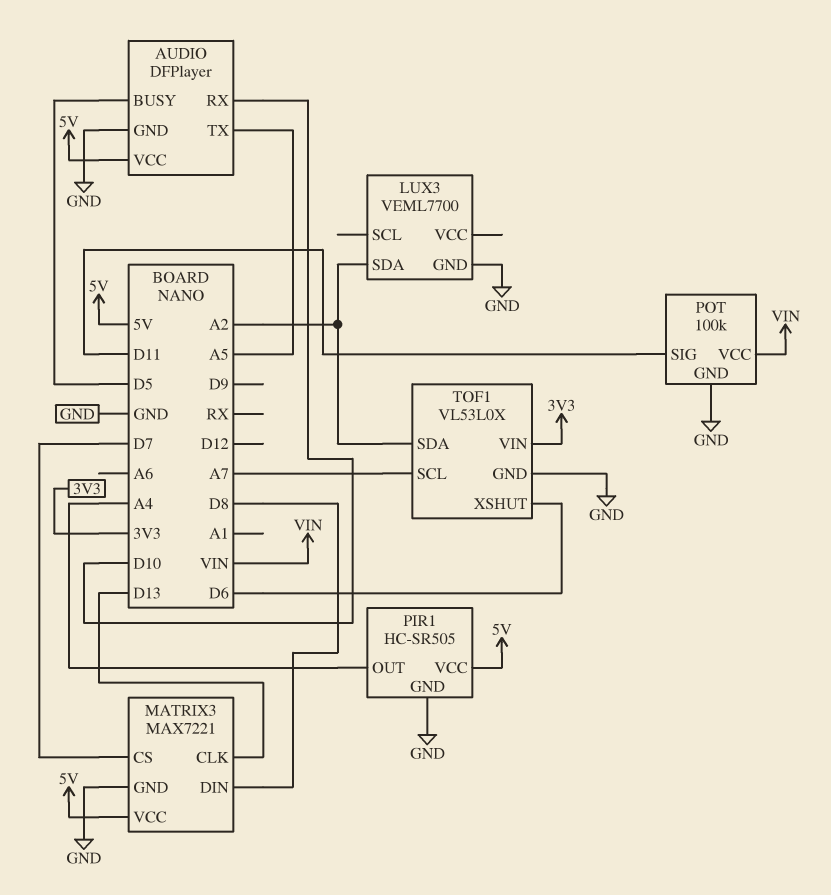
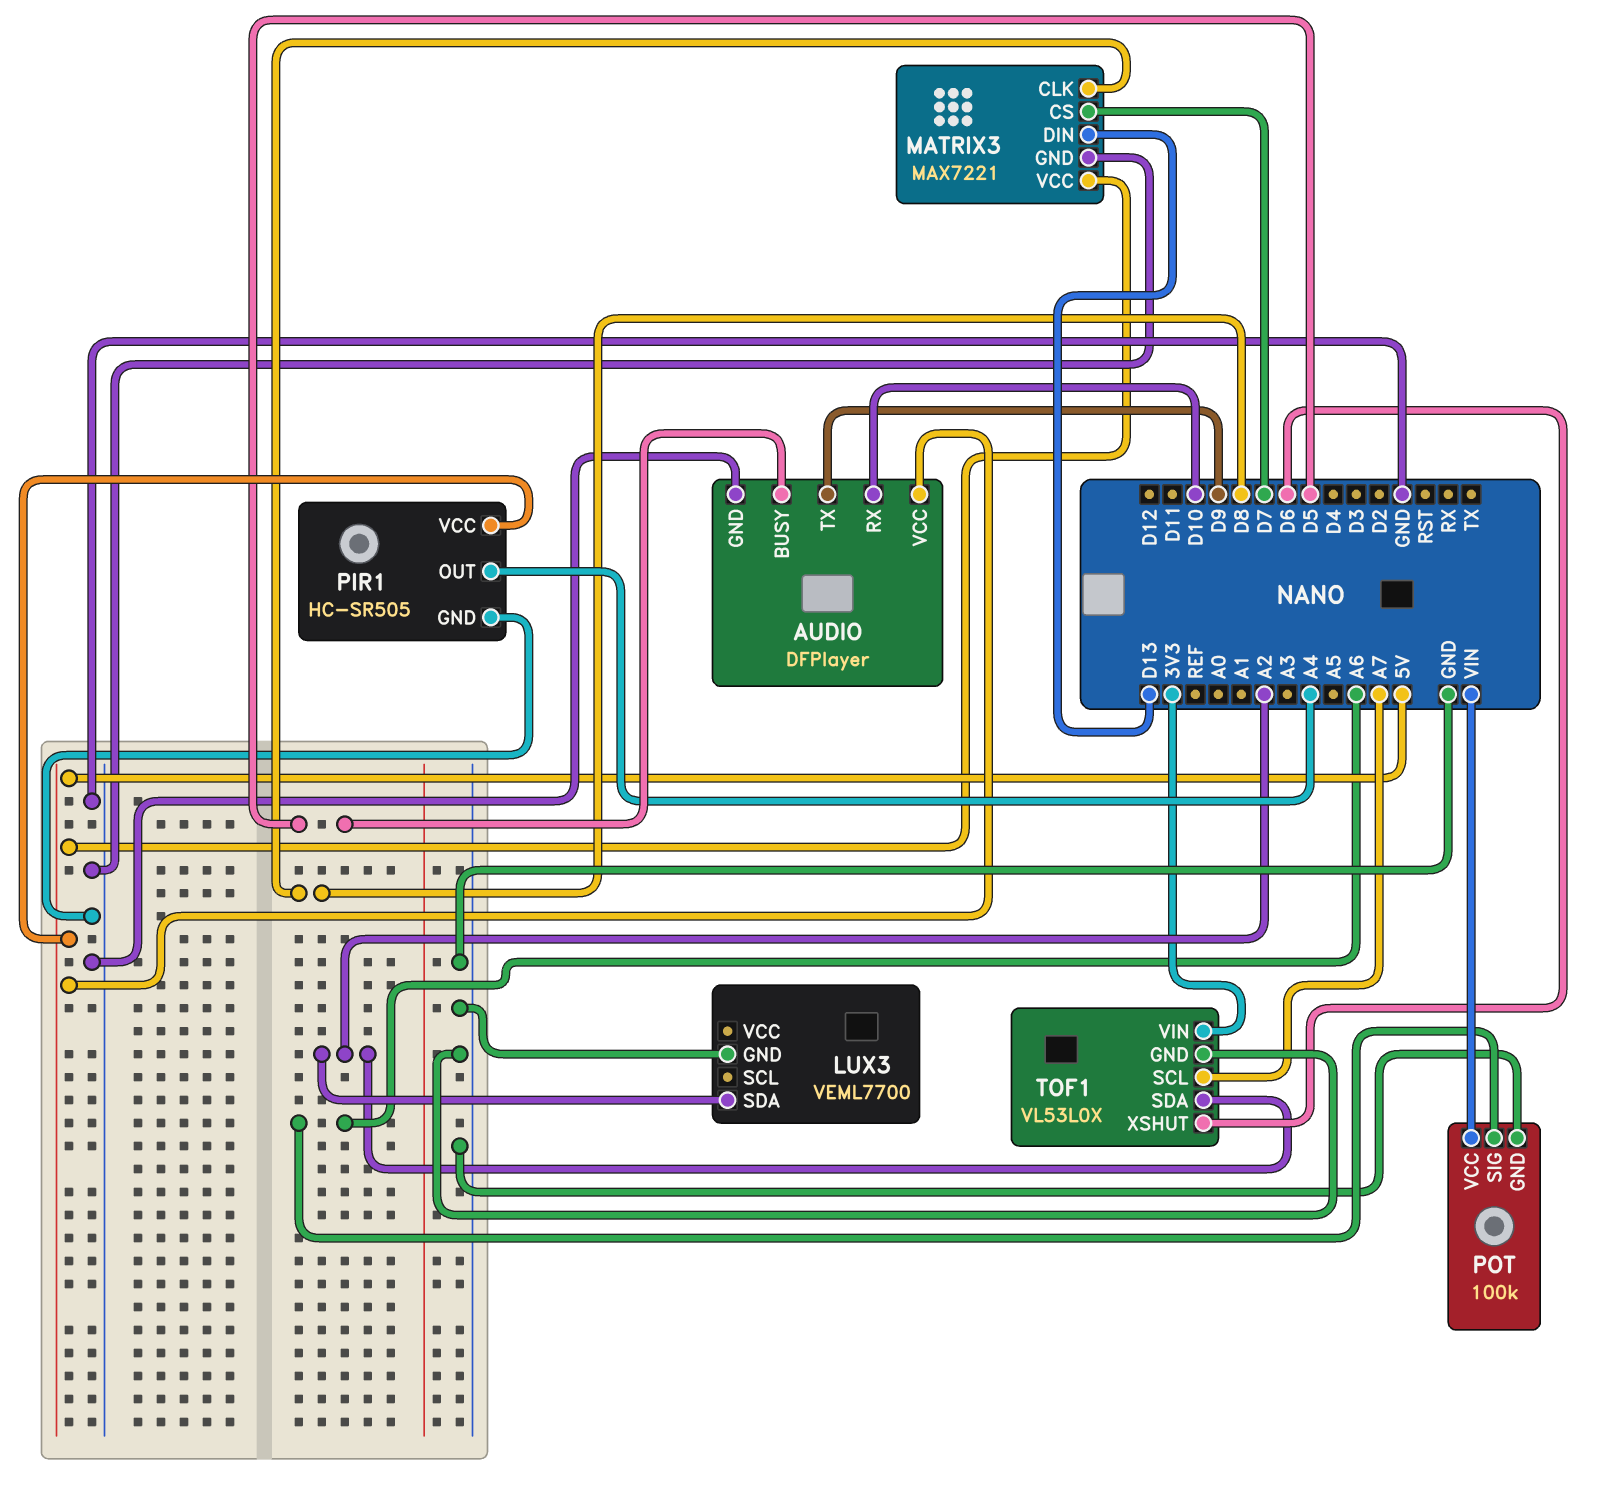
AUDIO pin TX: A5 -> D9
MATRIX3 pin CLK: D13 -> D8
MATRIX3 pin DIN: D8 -> D13
POT pin SIG: D11 -> A6

